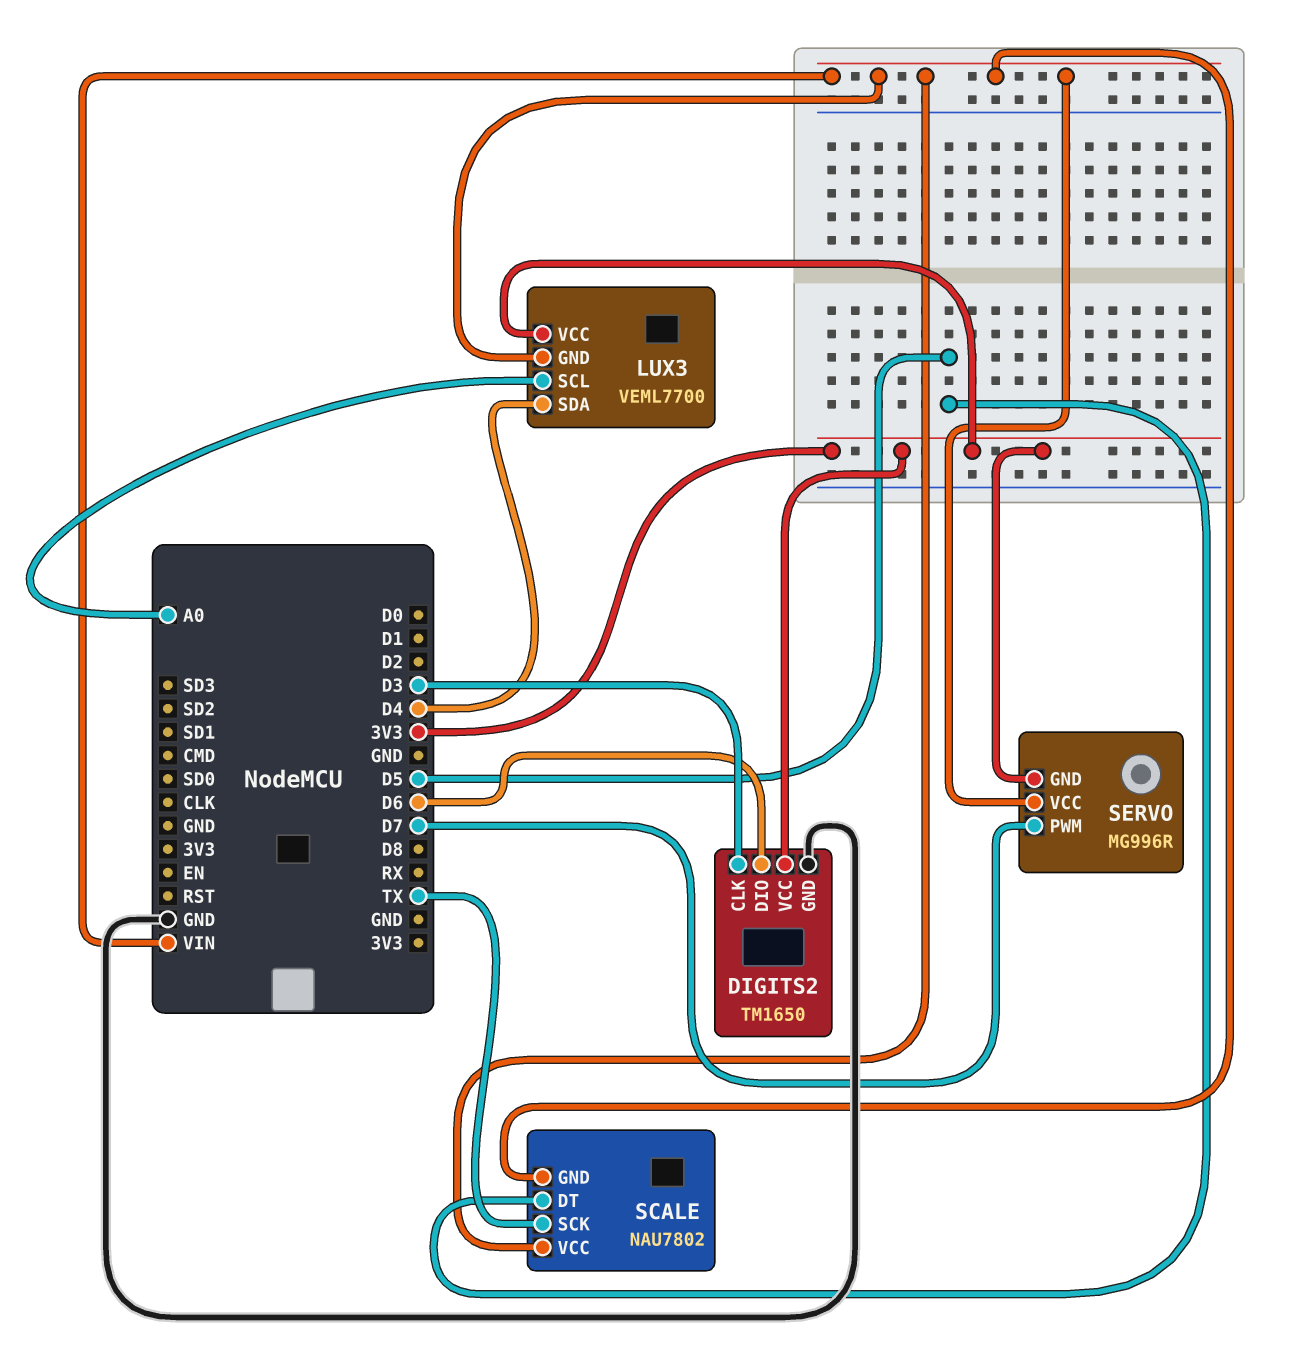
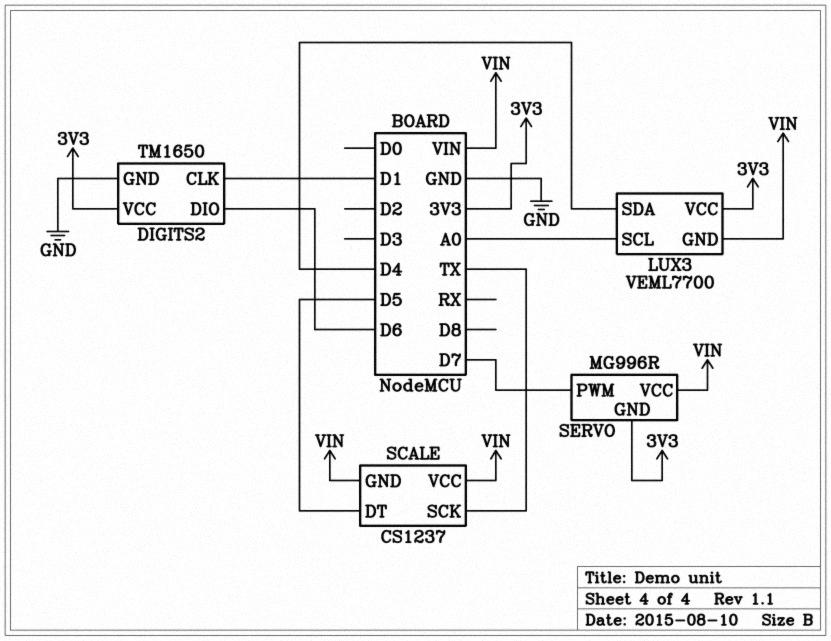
DIGITS2 pin CLK: D3 -> D1
SCALE: NAU7802 -> CS1237

